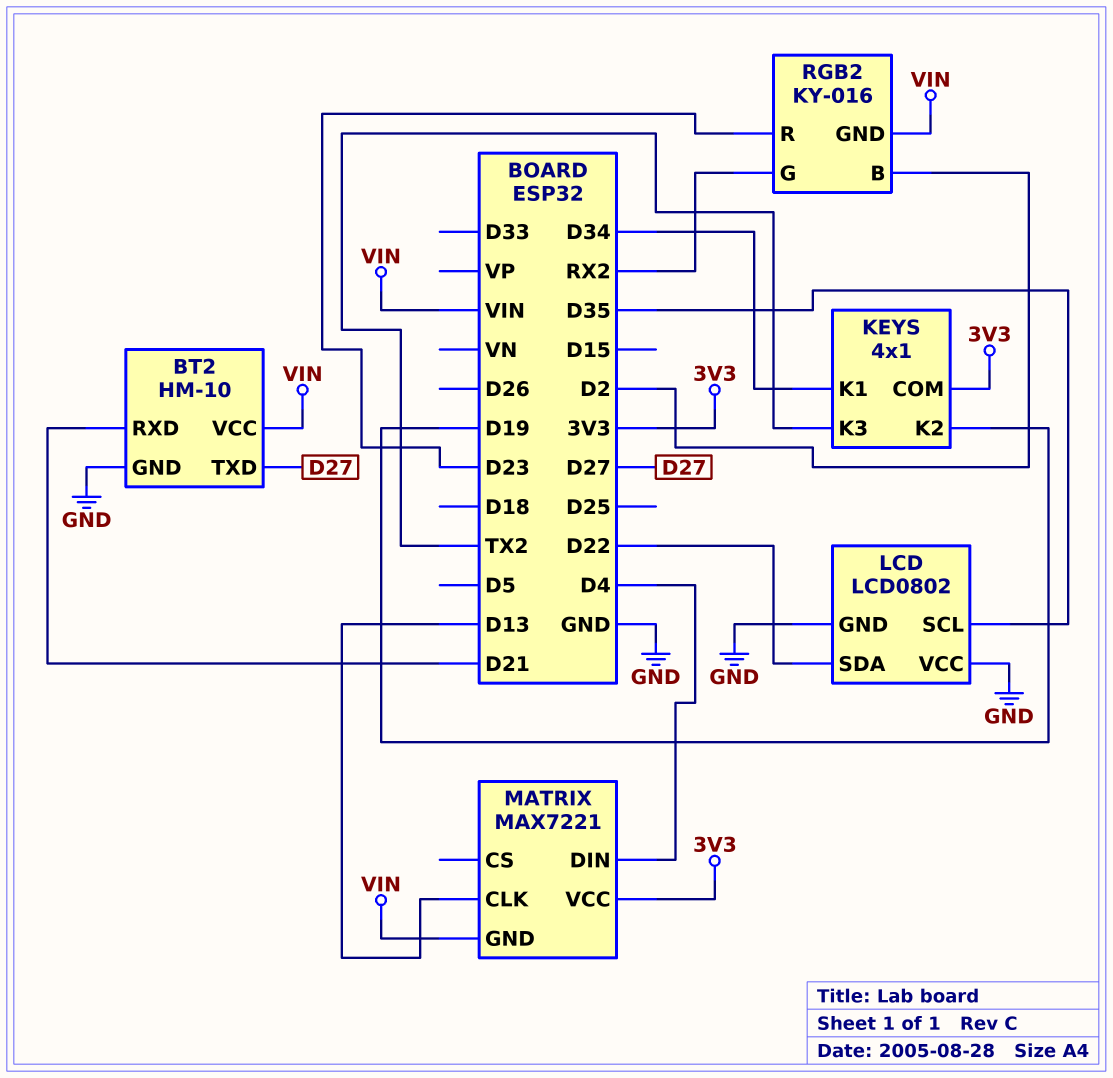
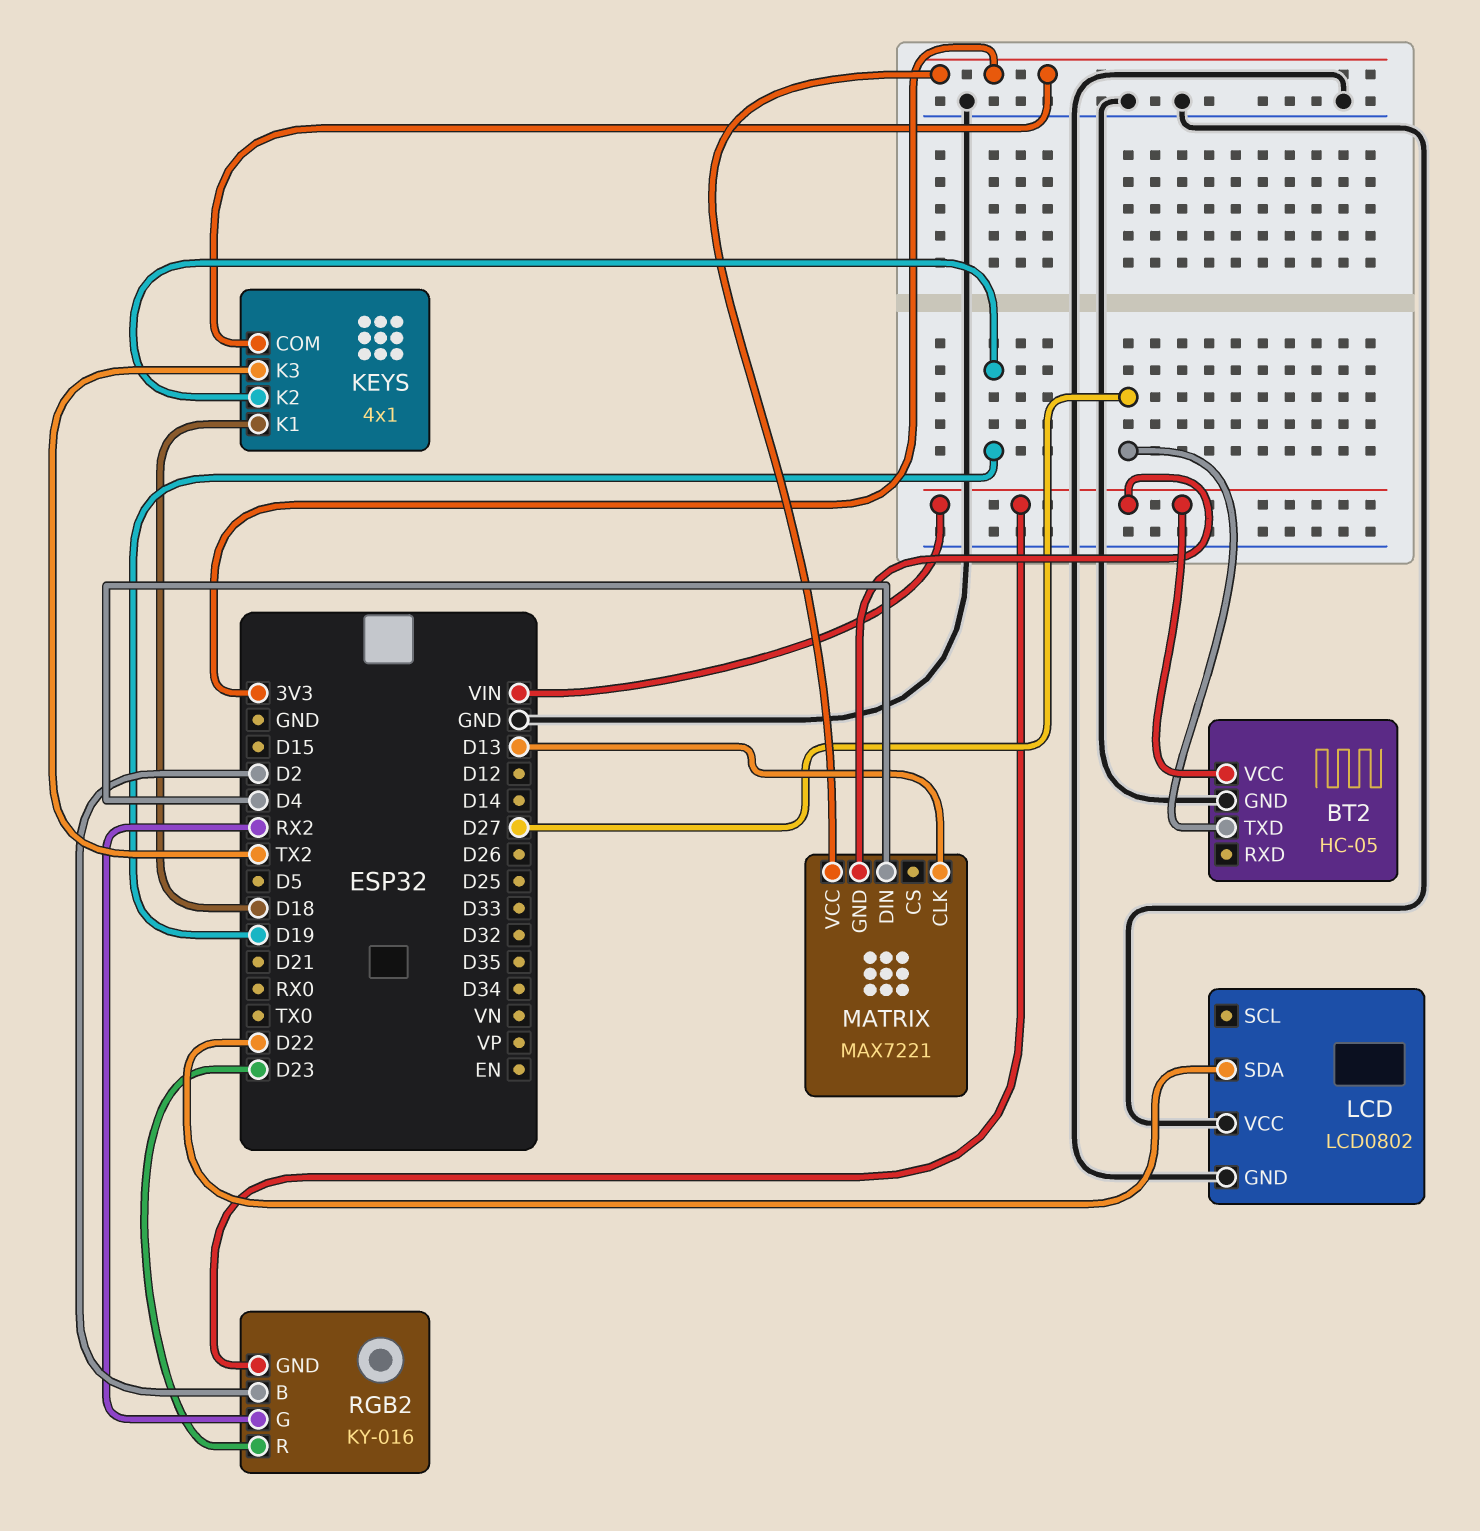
BT2: HM-10 -> HC-05
BT2 pin RXD: D21 -> none
KEYS pin K1: D34 -> D18
LCD pin SCL: D35 -> none

